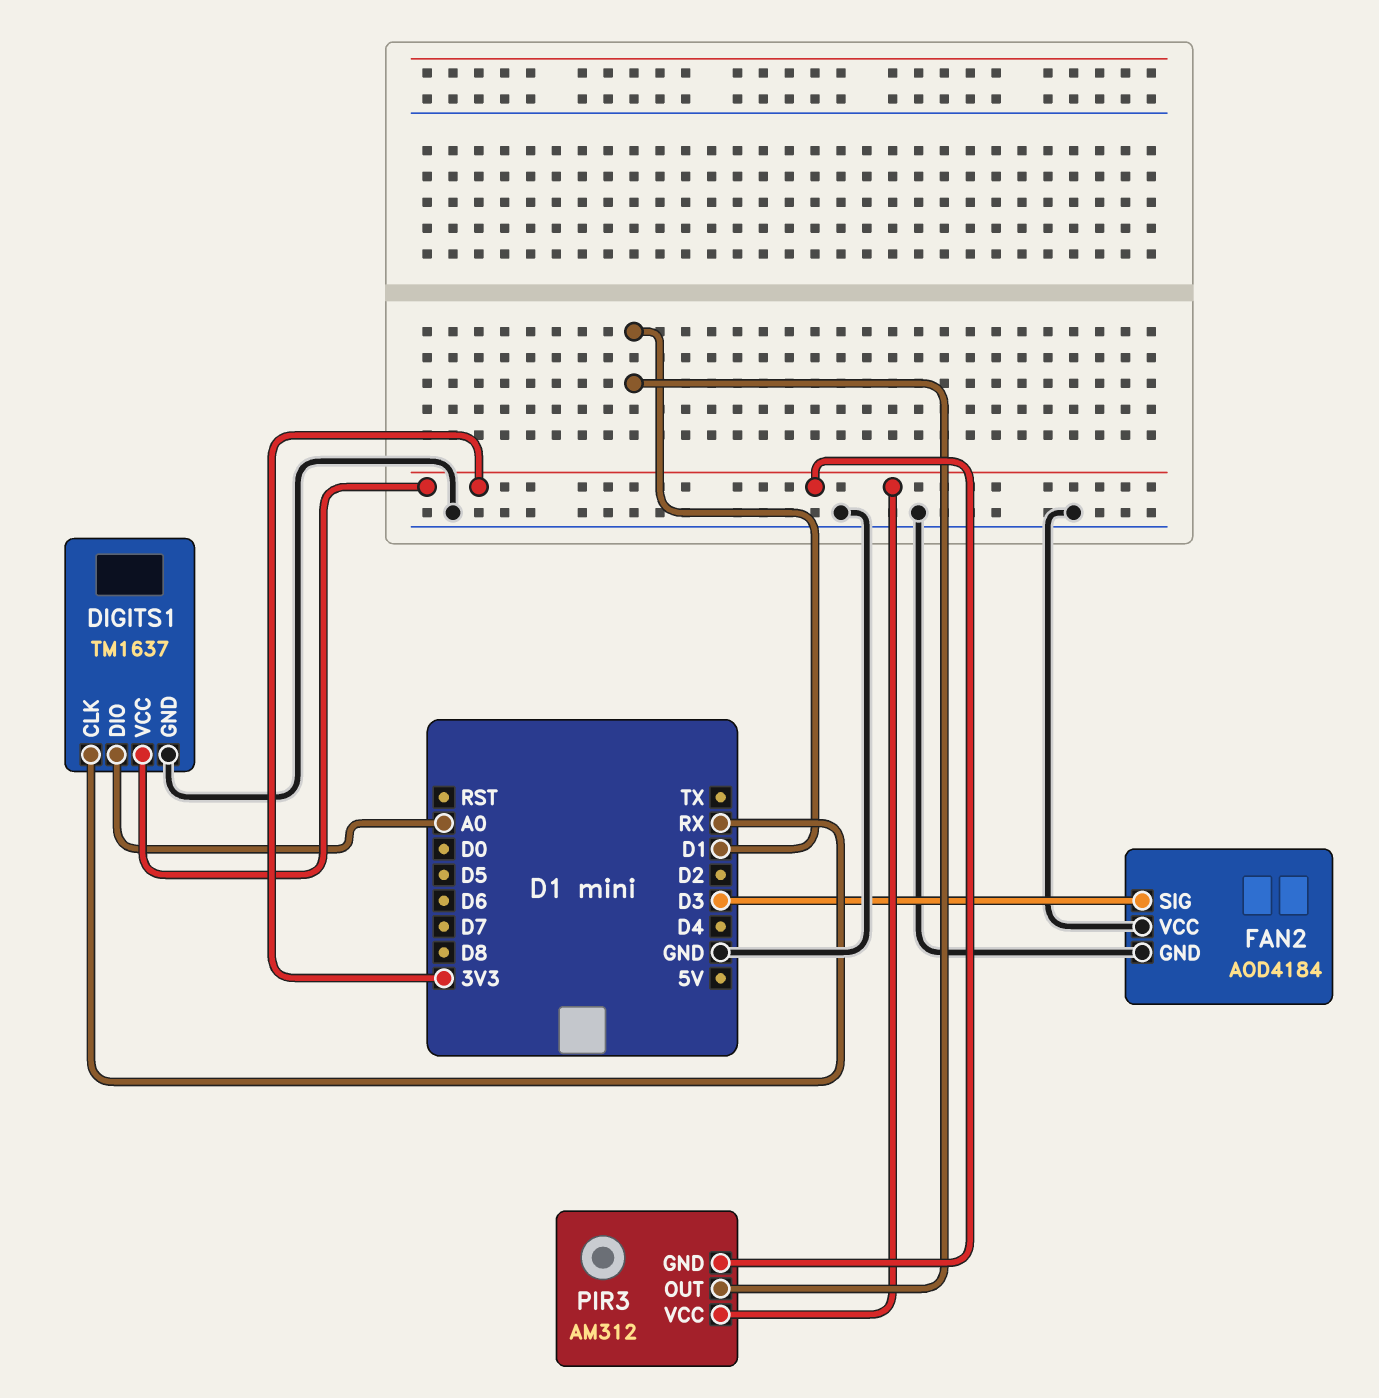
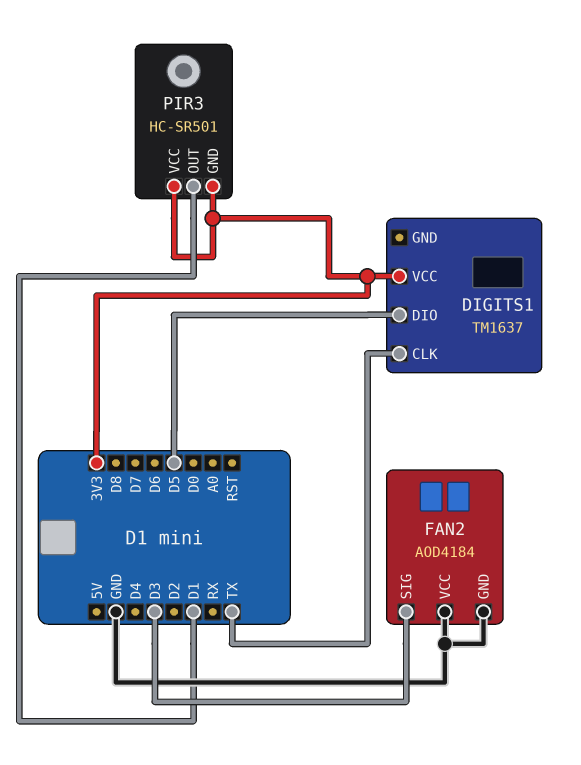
DIGITS1 pin CLK: RX -> TX
DIGITS1 pin DIO: A0 -> D5
DIGITS1 pin GND: GND -> none
PIR3: AM312 -> HC-SR501

